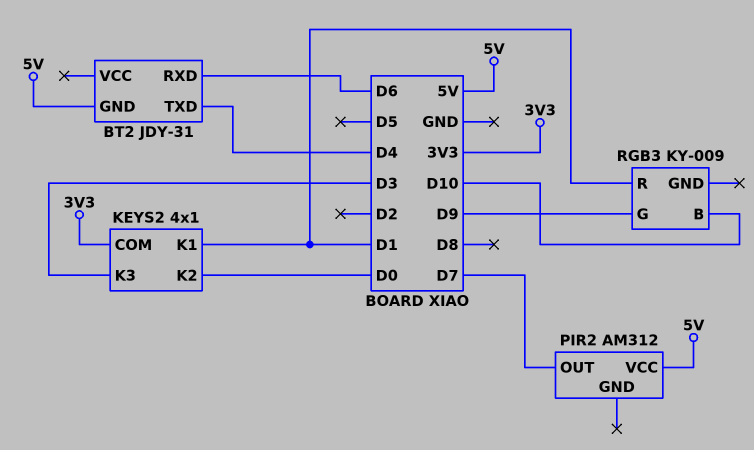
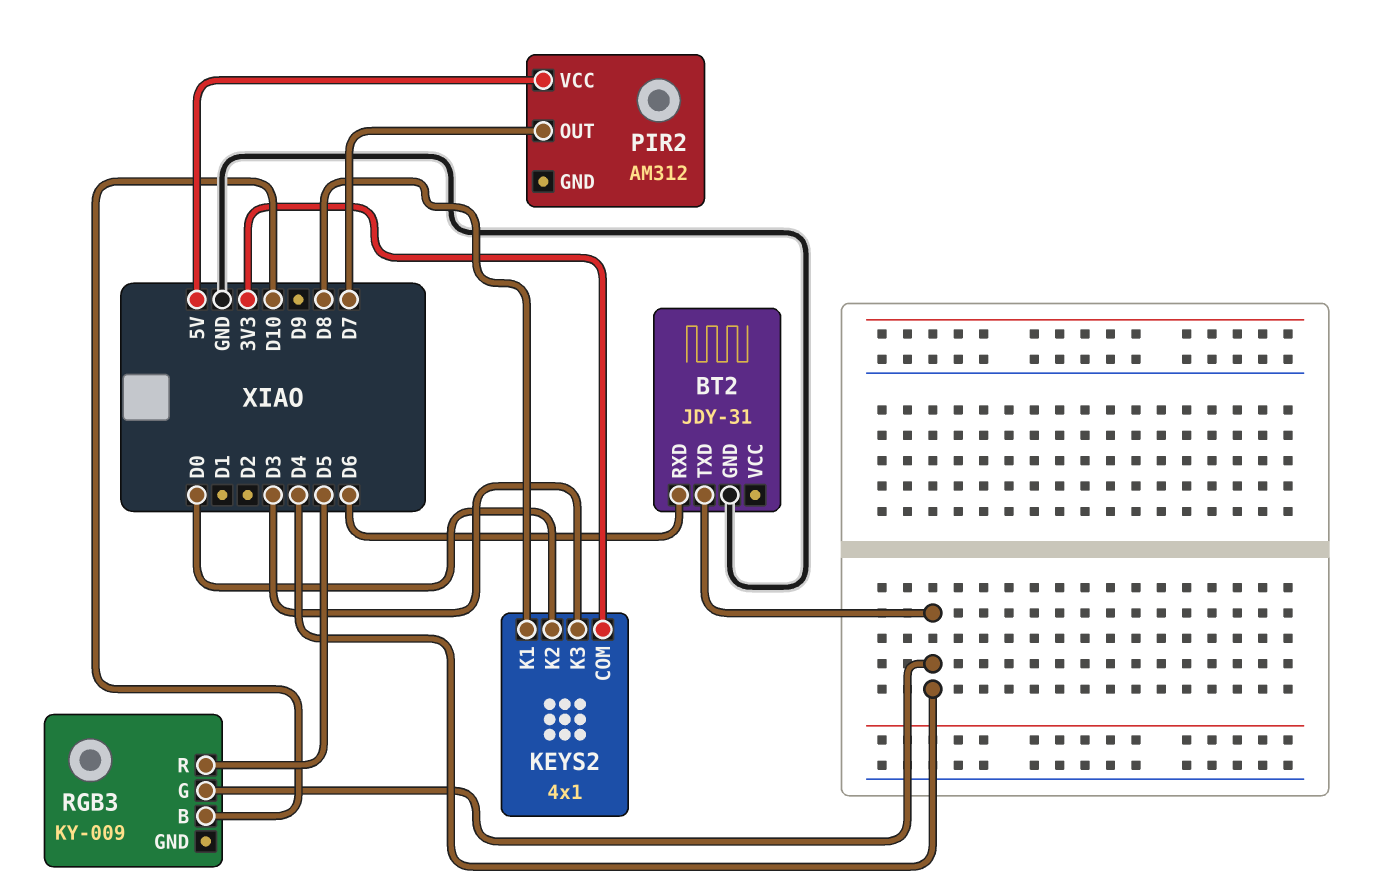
BT2 pin GND: 5V -> GND
KEYS2 pin K1: D1 -> D8
RGB3 pin G: D9 -> D4
RGB3 pin R: D1 -> D5

